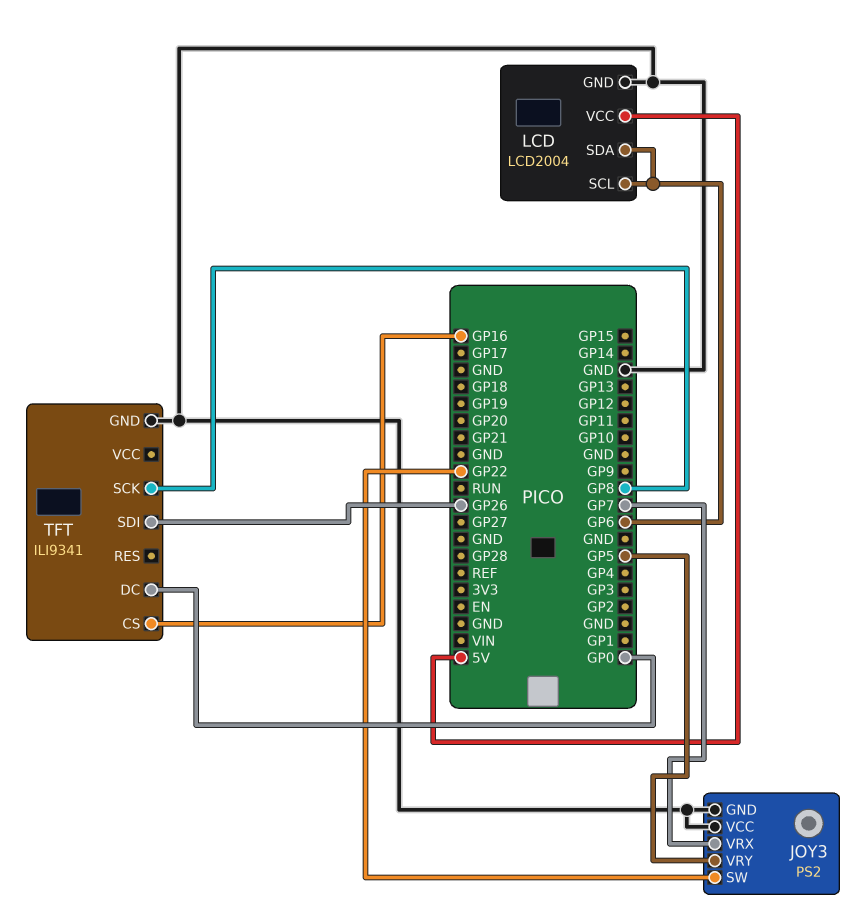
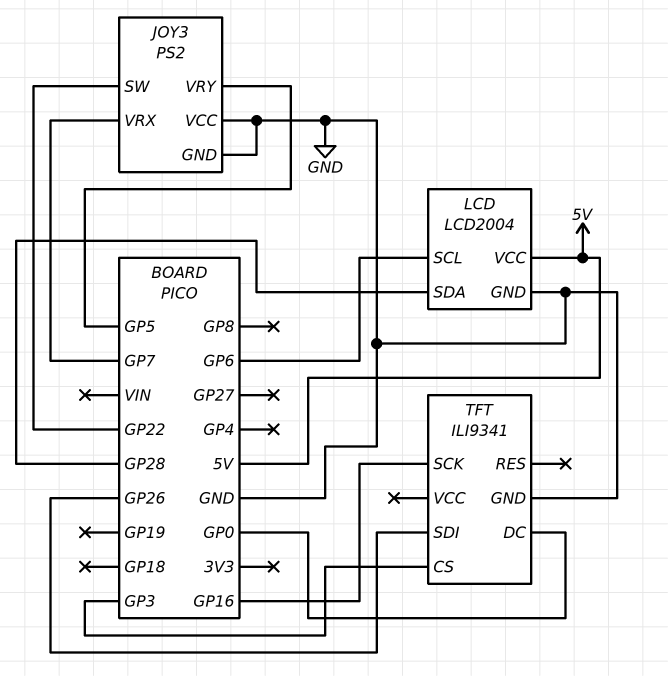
LCD pin SDA: GP6 -> GP28
TFT pin CS: GP16 -> GP3
TFT pin SCK: GP8 -> GP16

